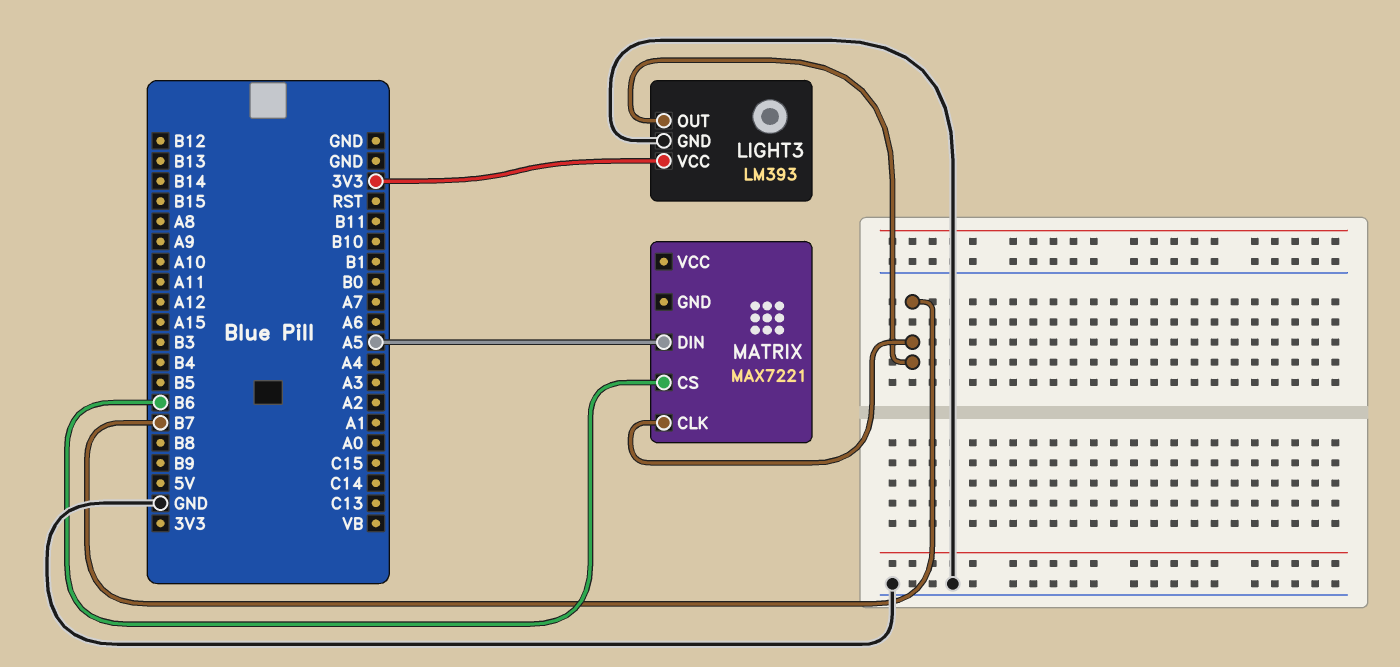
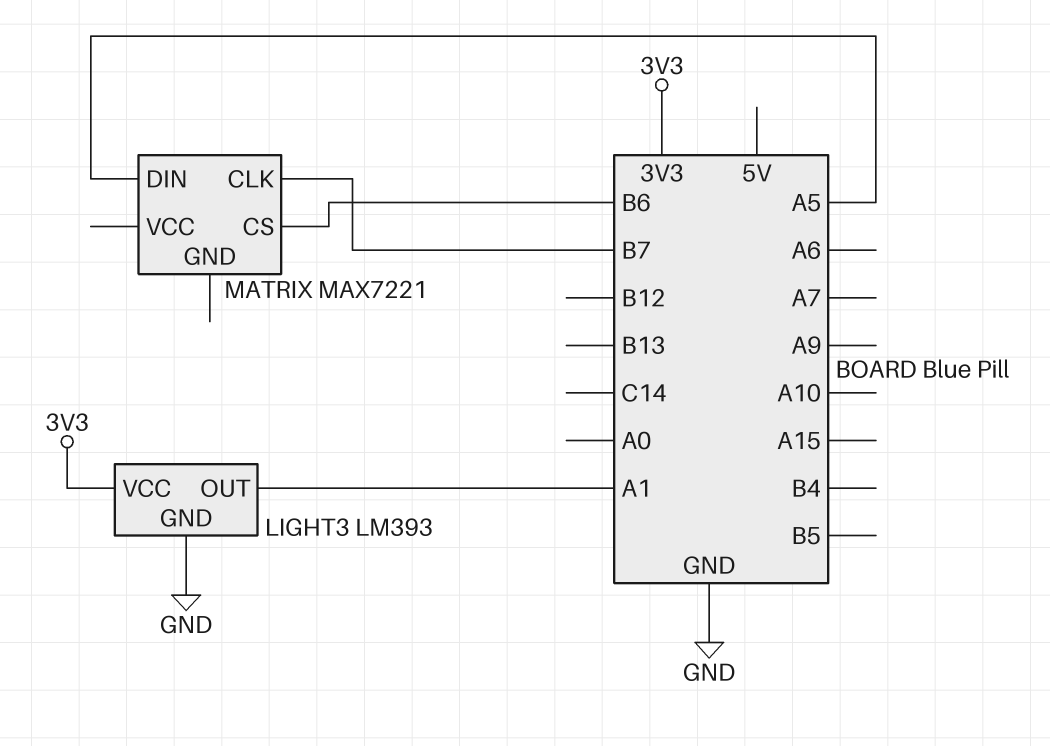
LIGHT3 pin OUT: B7 -> A1

